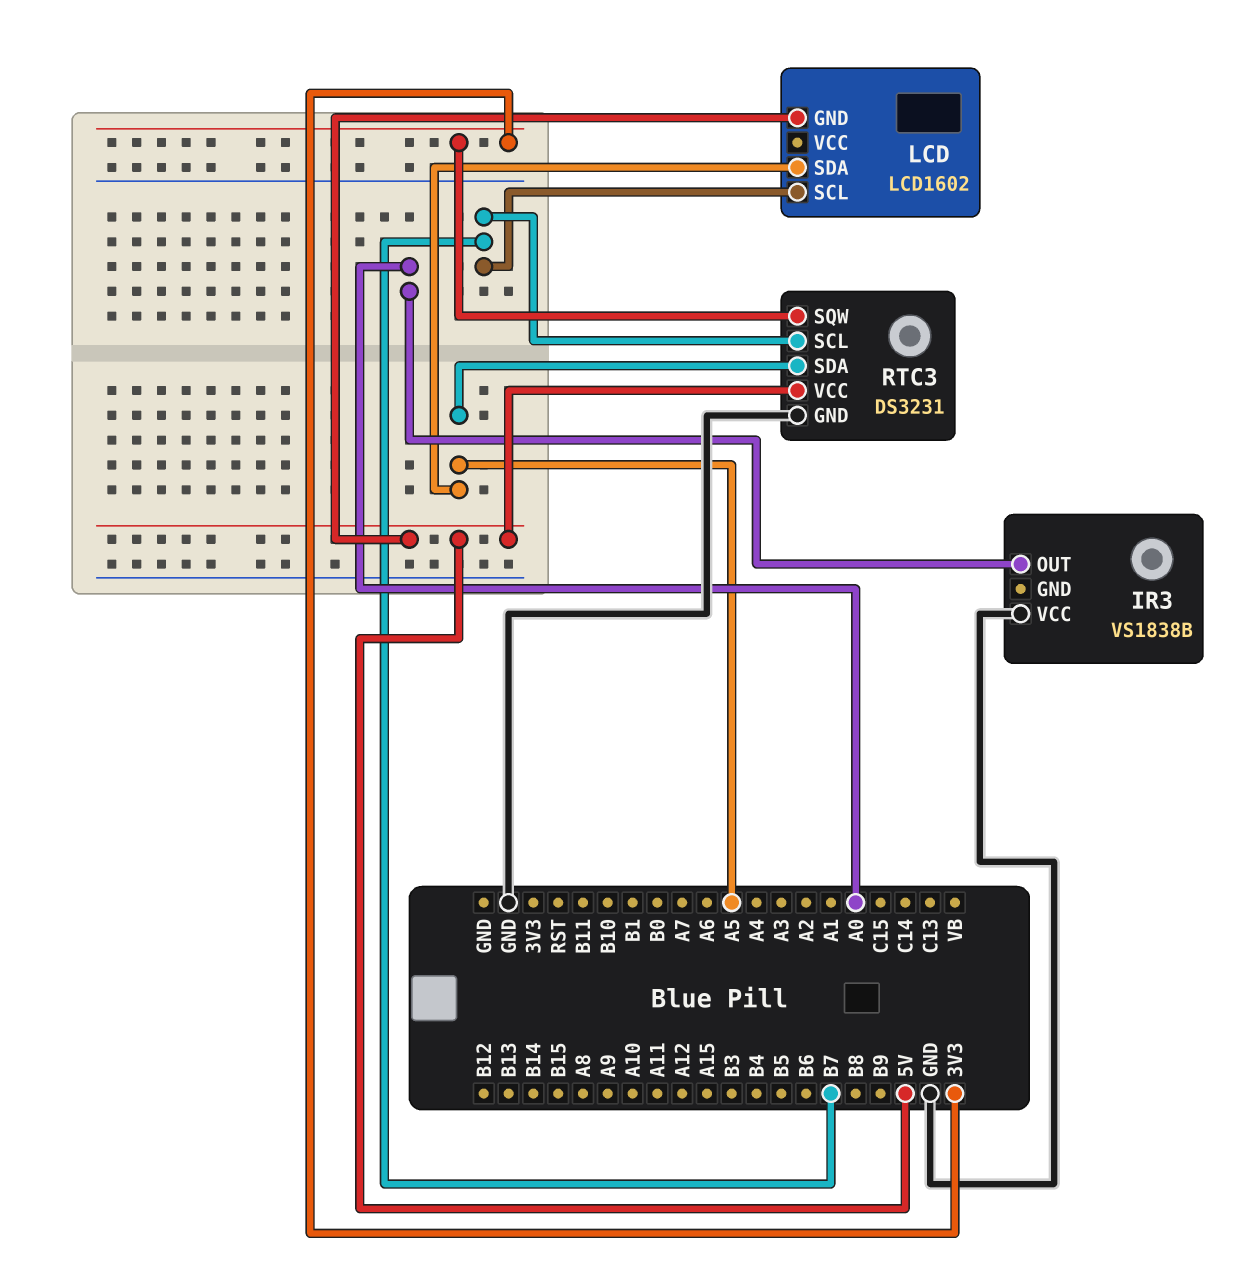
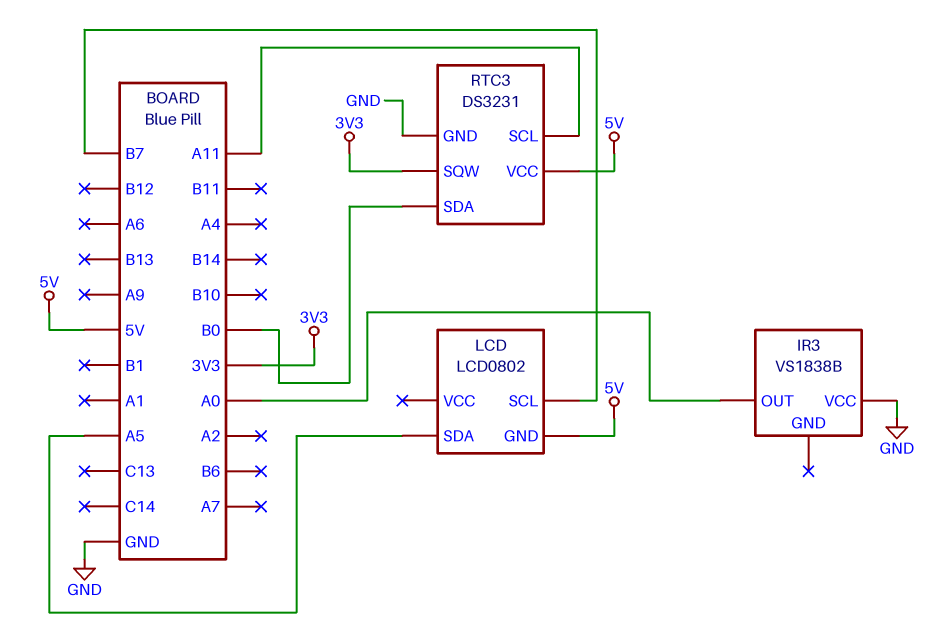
LCD: LCD1602 -> LCD0802
RTC3 pin SCL: B7 -> A11
RTC3 pin SDA: A5 -> B0

